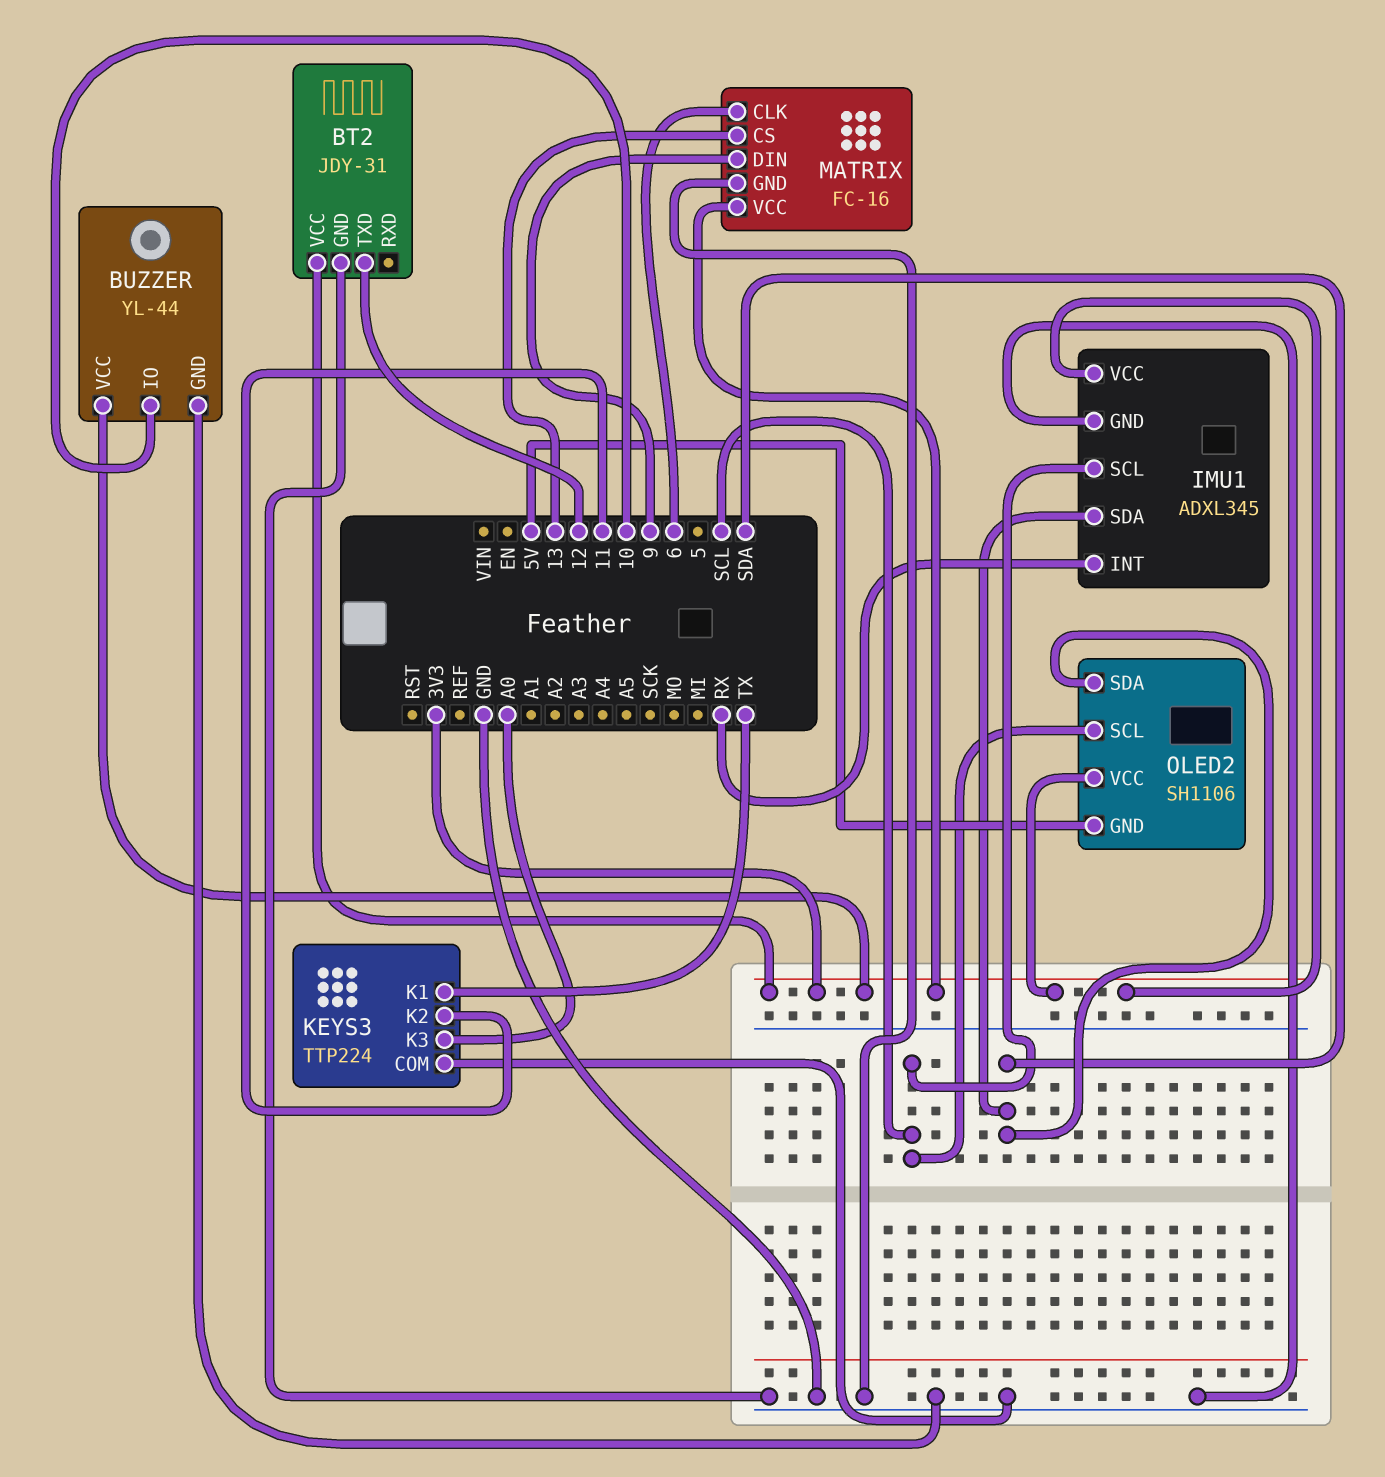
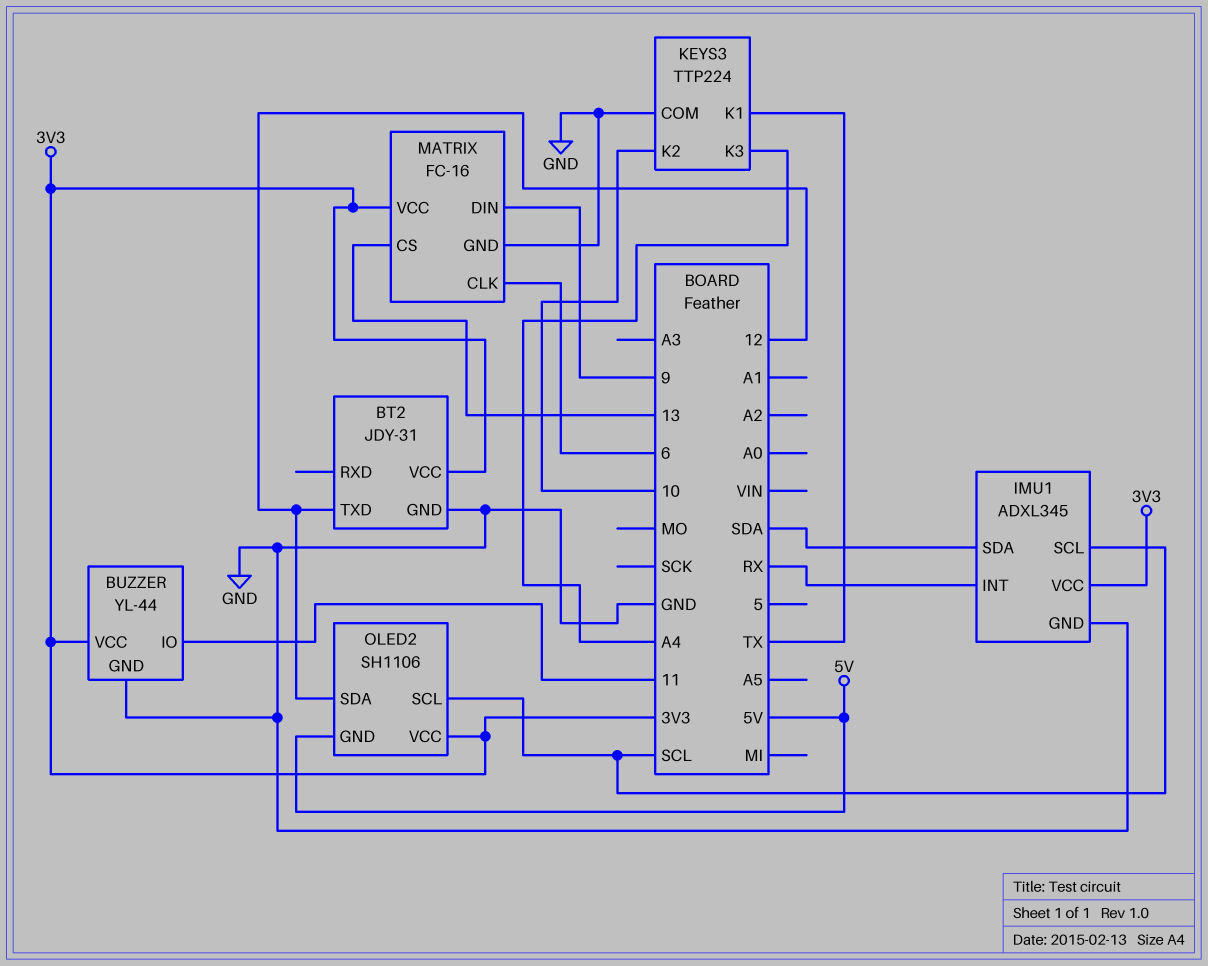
BUZZER pin IO: 10 -> 11
KEYS3 pin K2: 11 -> 10
KEYS3 pin K3: A0 -> A4
OLED2 pin SDA: SDA -> 12

